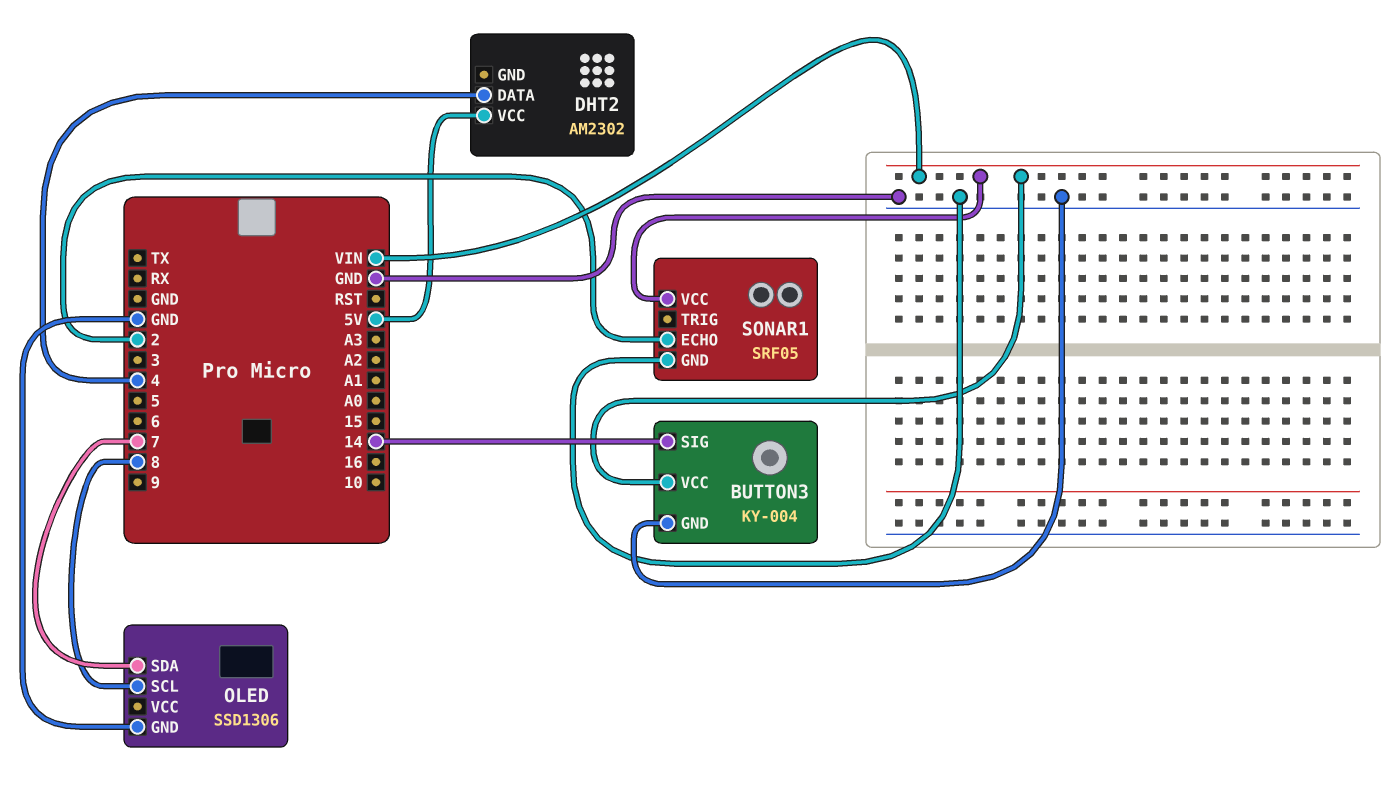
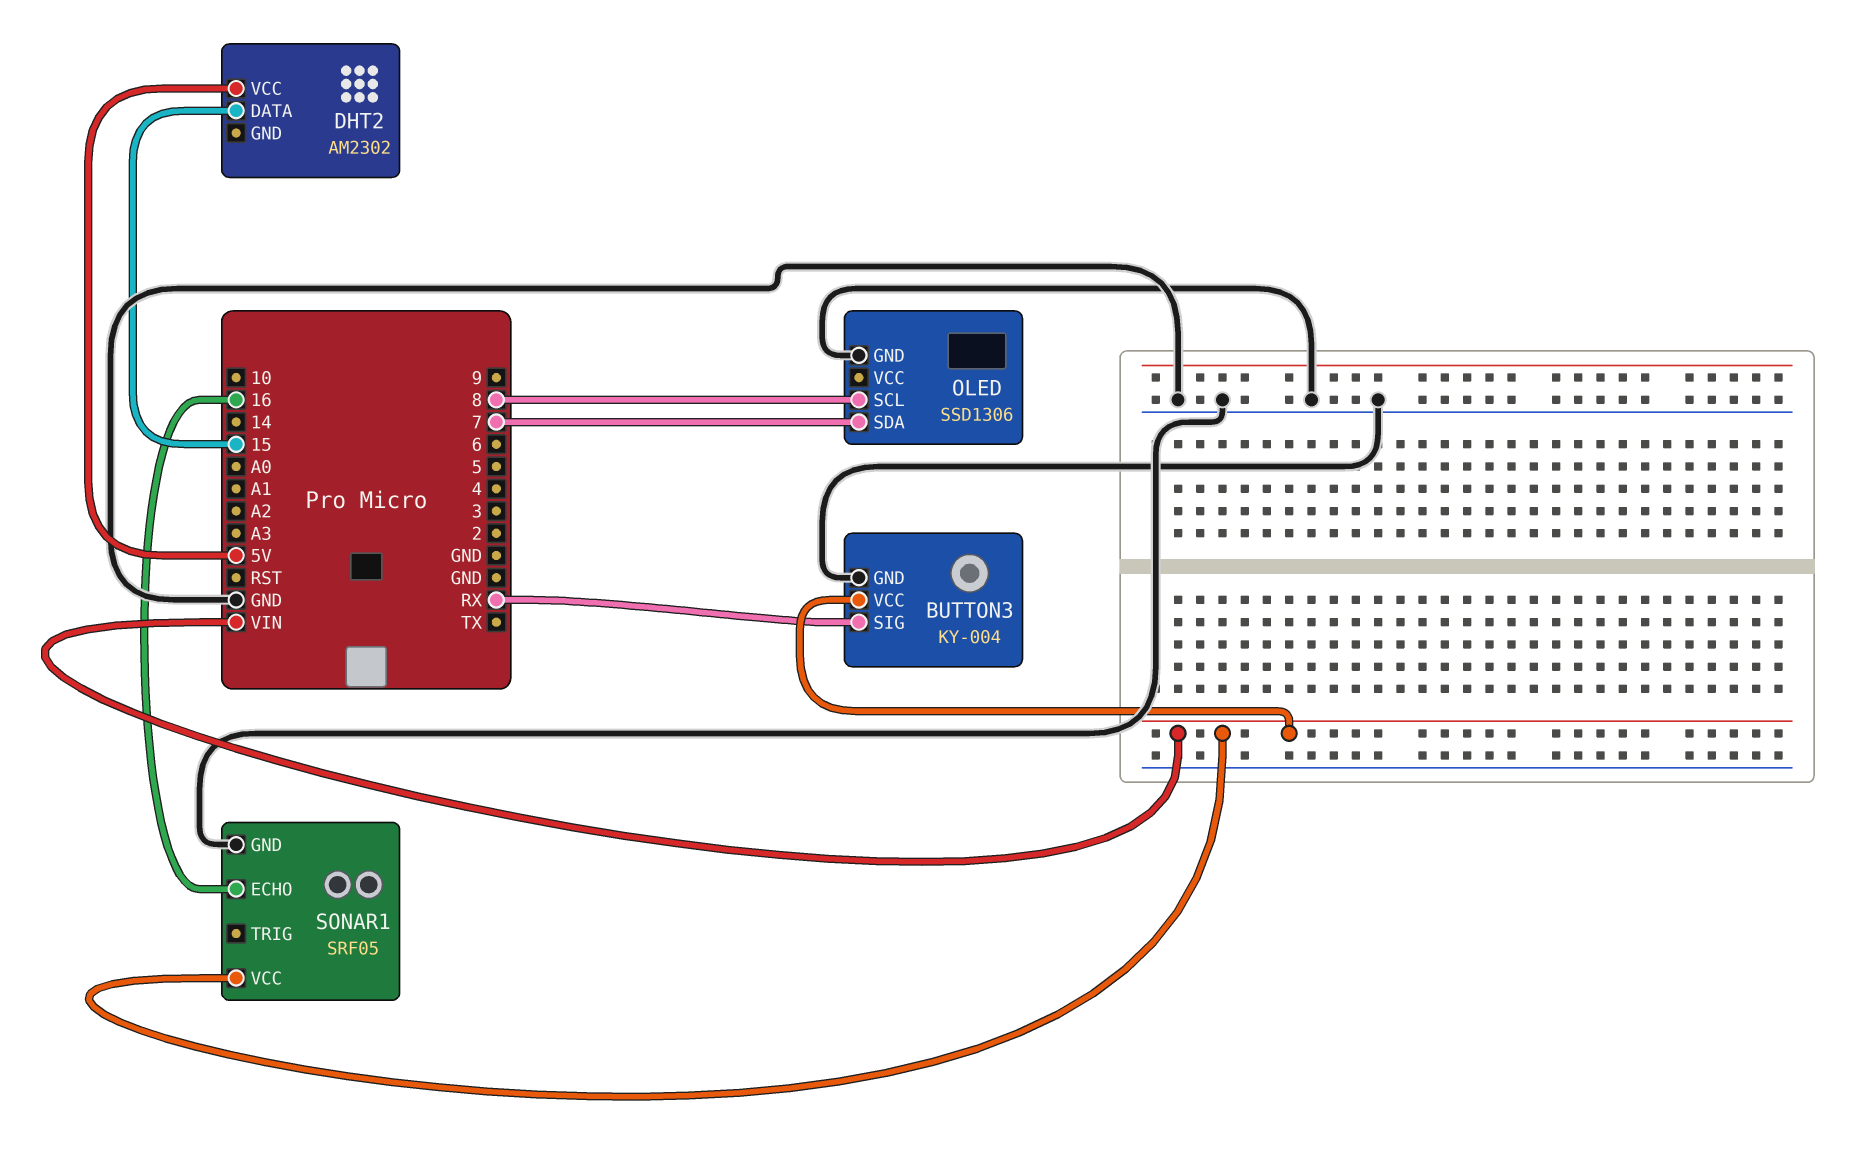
BUTTON3 pin SIG: 14 -> RX
DHT2 pin DATA: 4 -> 15
SONAR1 pin ECHO: 2 -> 16

